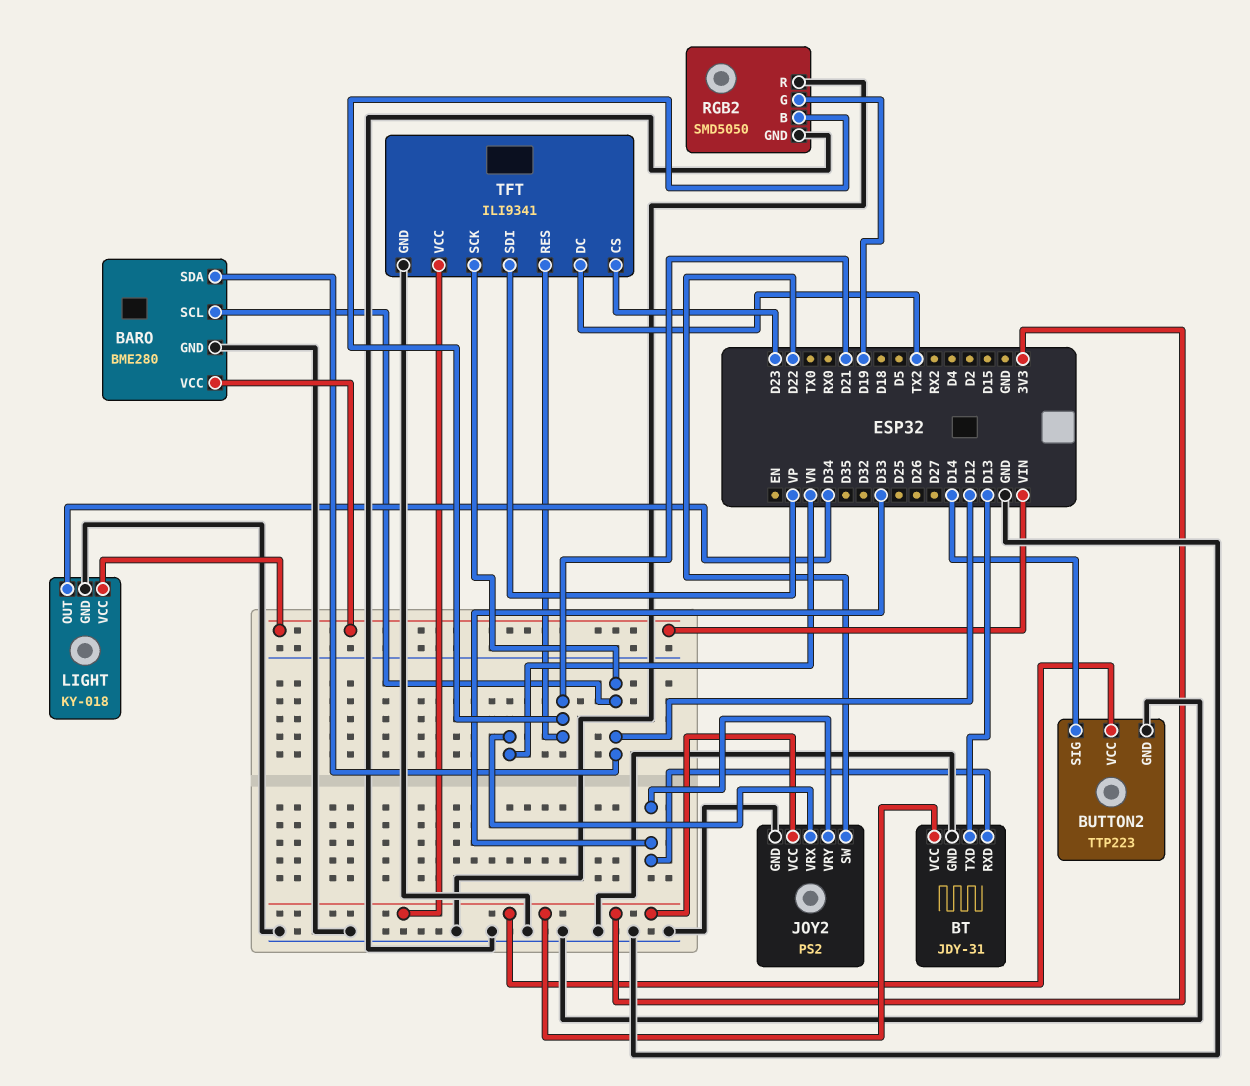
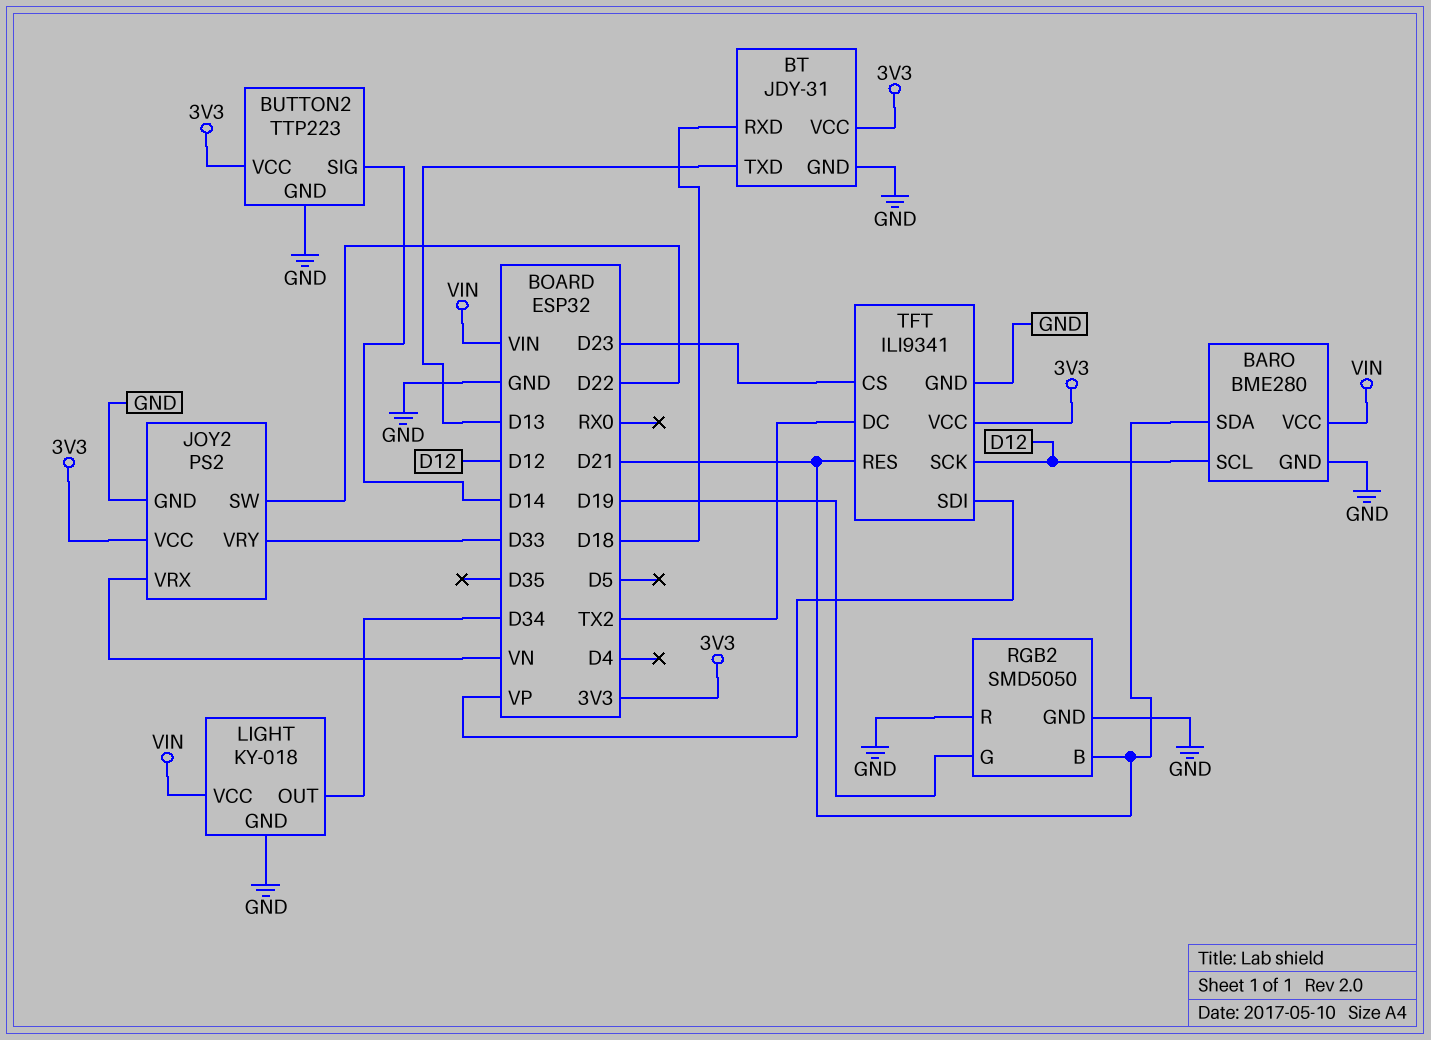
BARO pin SDA: D12 -> D21
BT pin RXD: D33 -> D18

